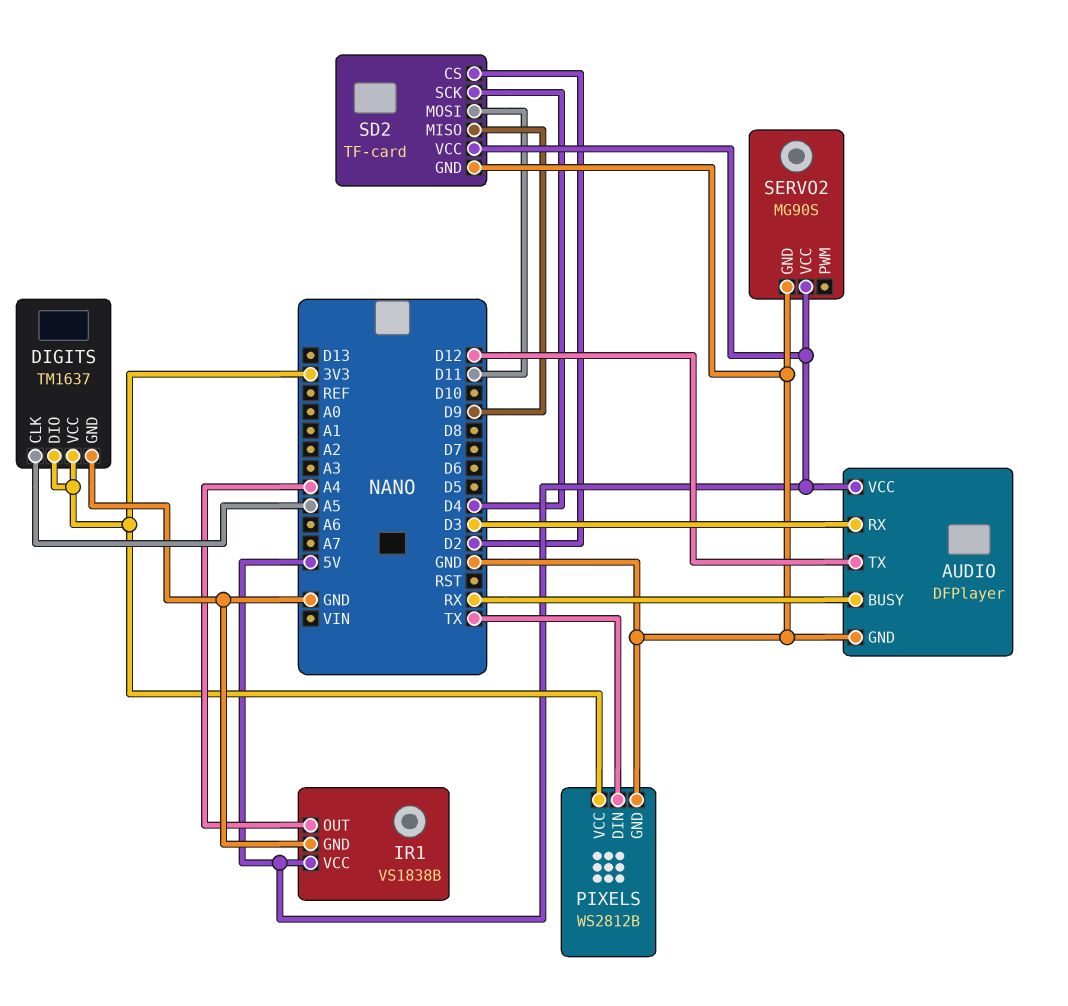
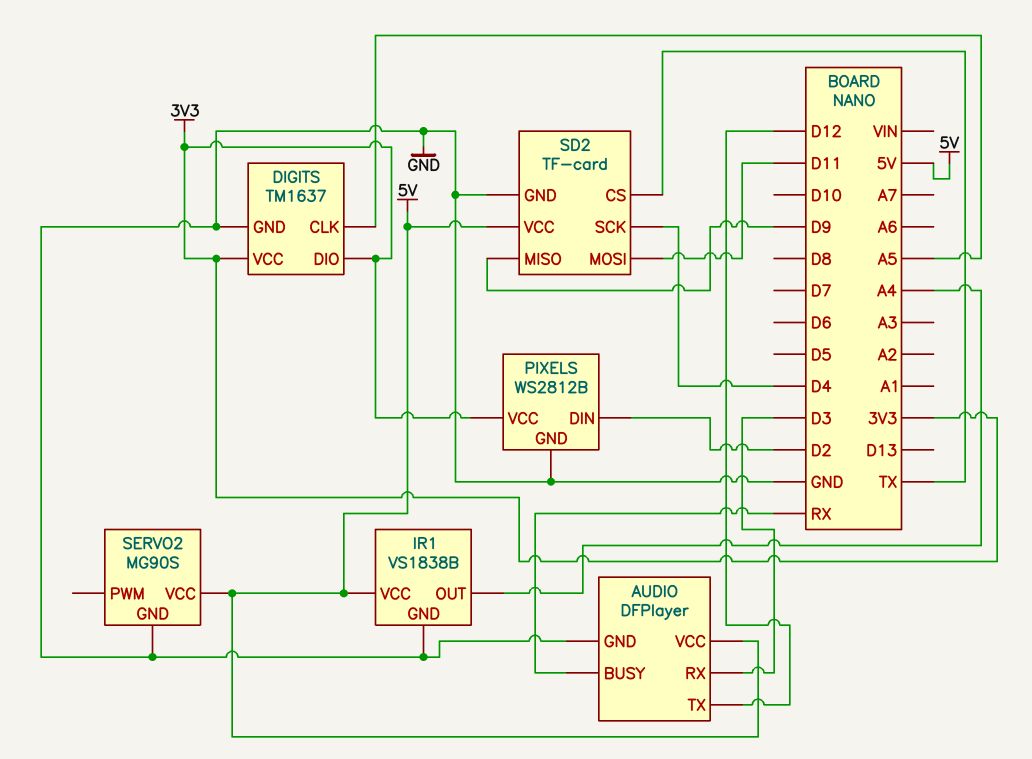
PIXELS pin DIN: TX -> D2
SD2 pin CS: D2 -> TX

